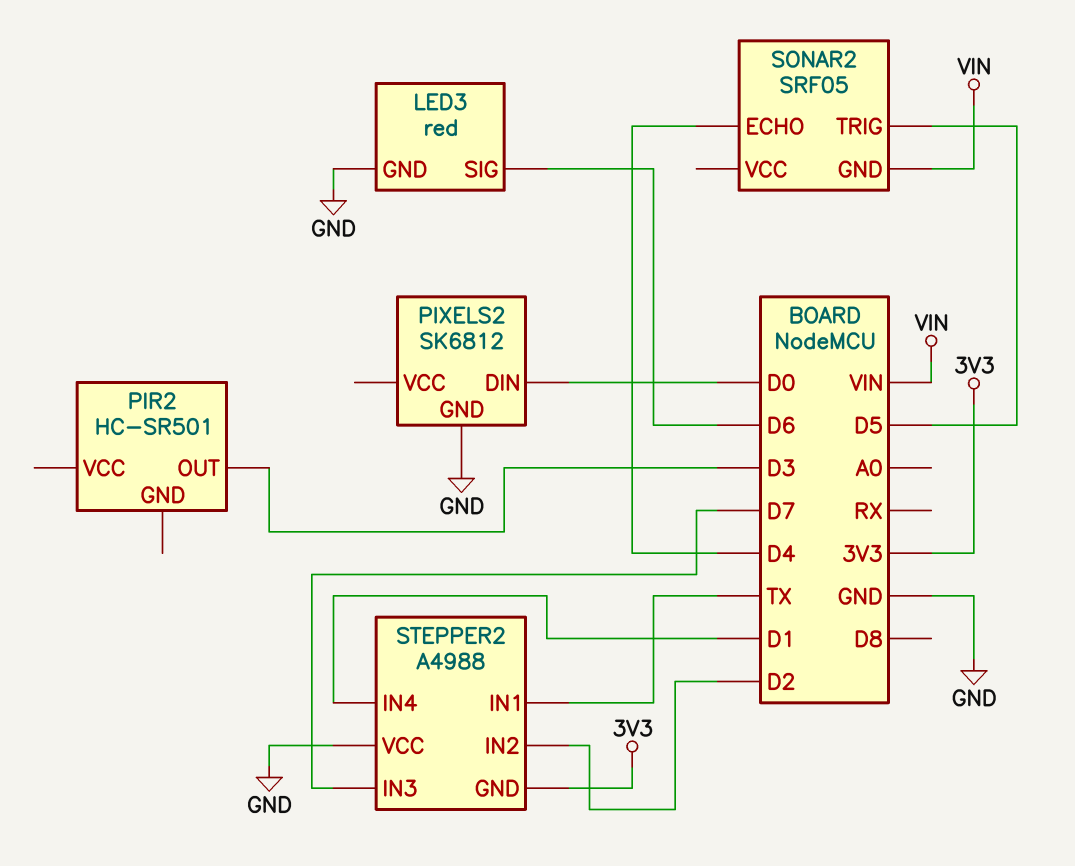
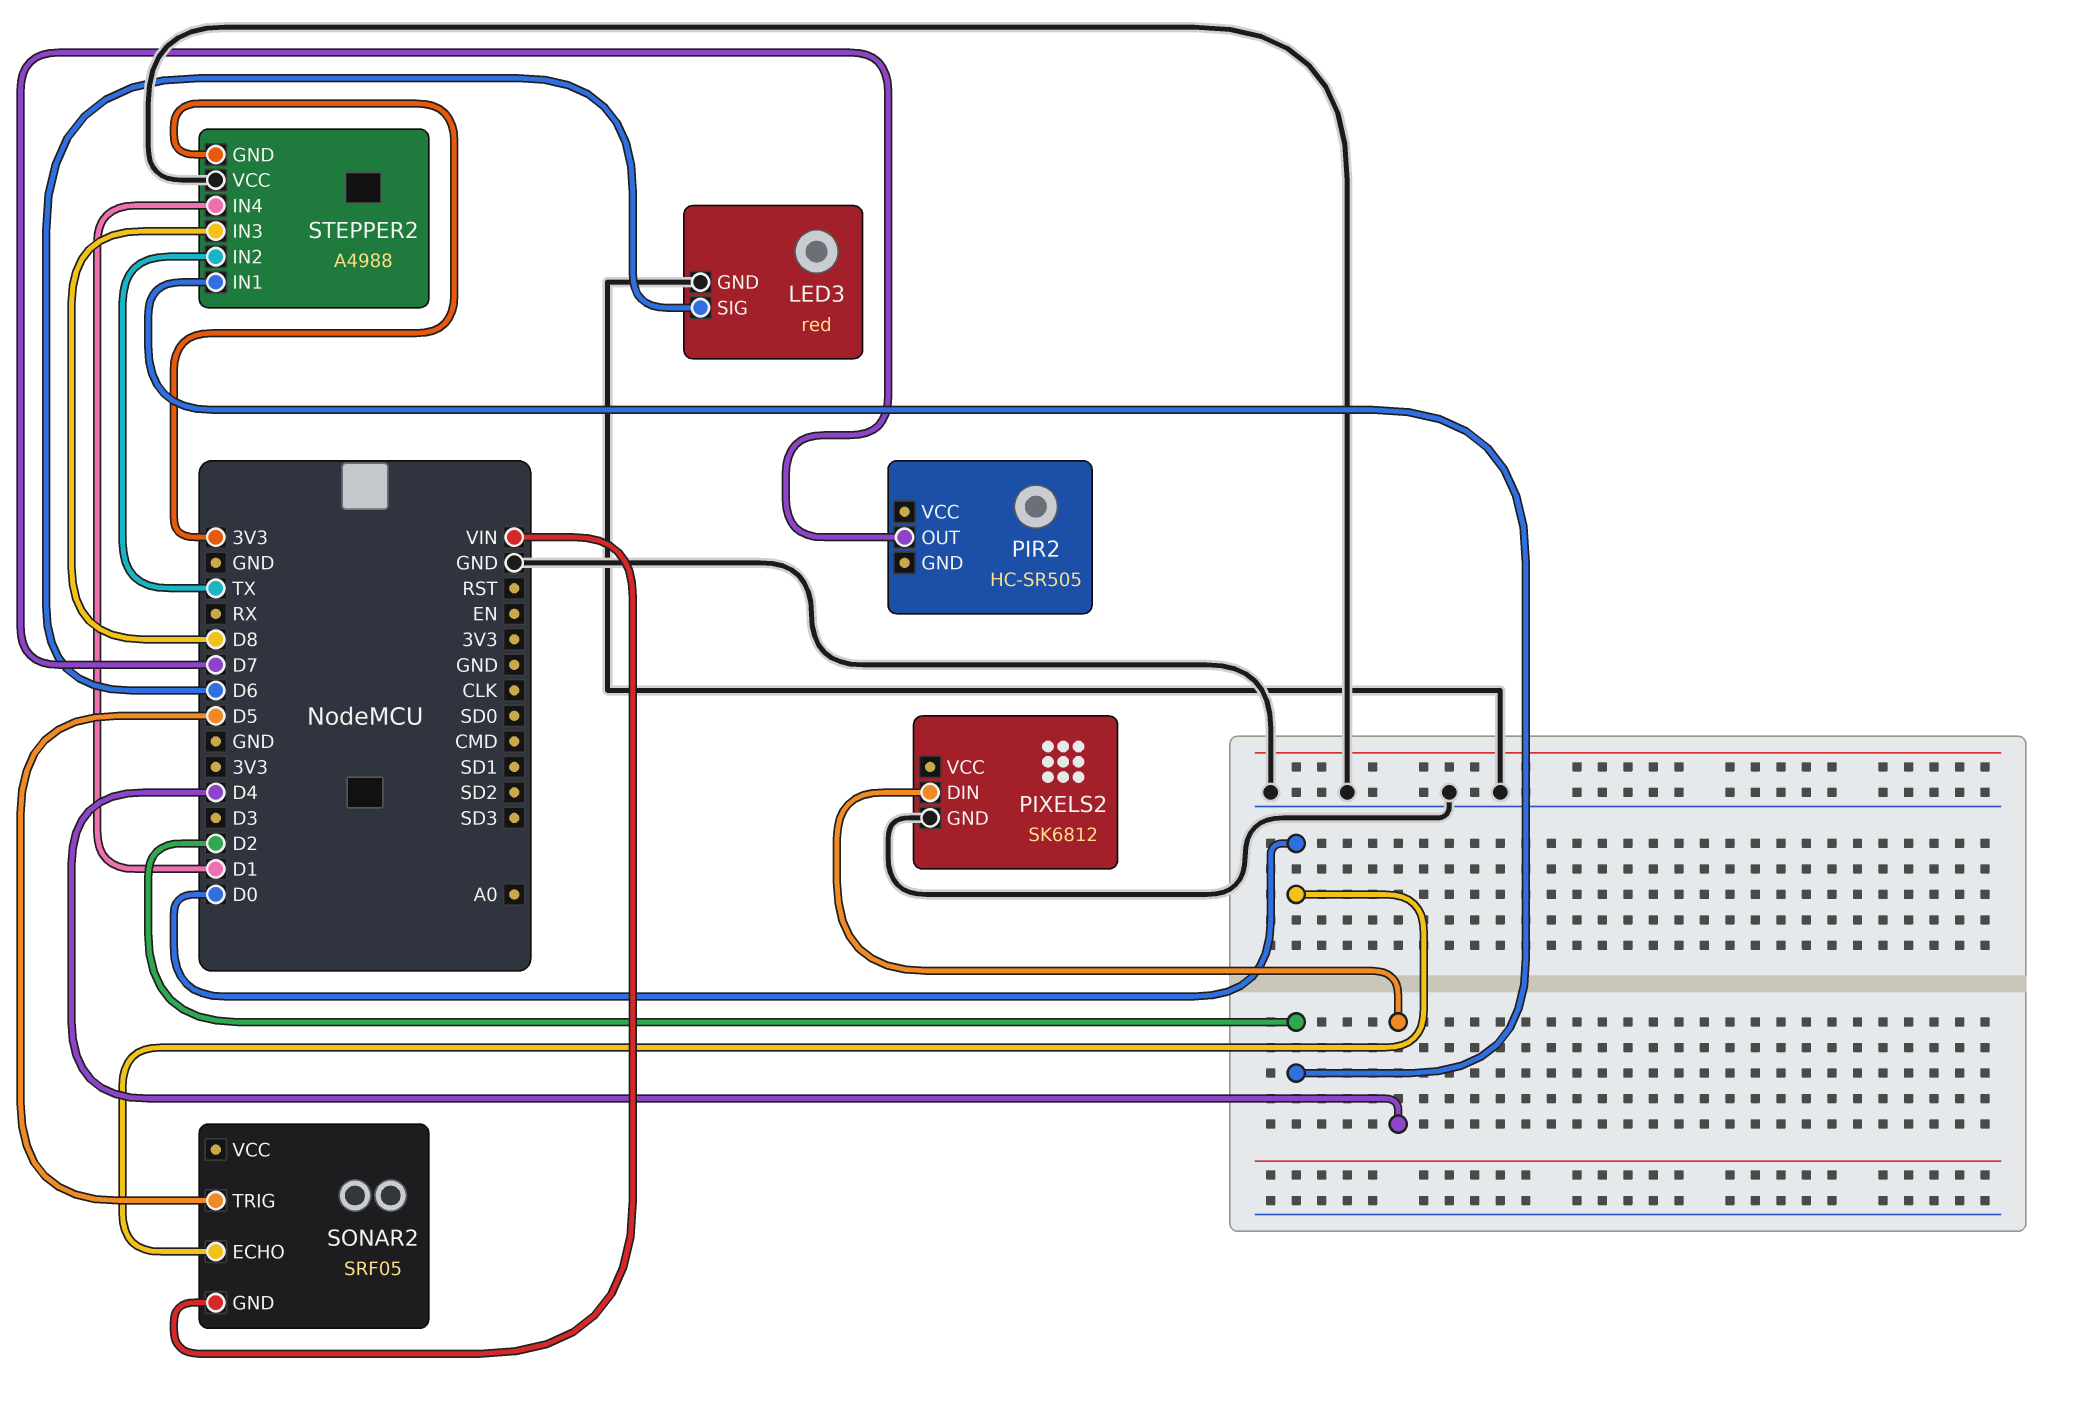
PIR2: HC-SR501 -> HC-SR505
PIR2 pin OUT: D3 -> D7
PIXELS2 pin DIN: D0 -> D4
SONAR2 pin ECHO: D4 -> D0
STEPPER2 pin IN1: TX -> D2
STEPPER2 pin IN2: D2 -> TX
STEPPER2 pin IN3: D7 -> D8

